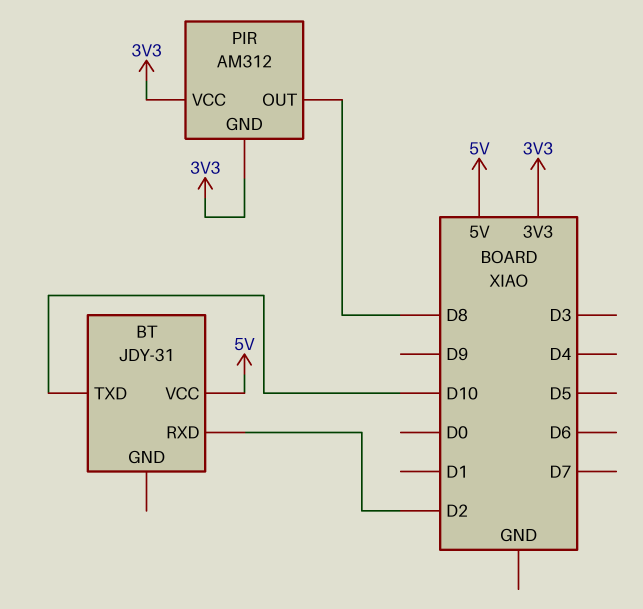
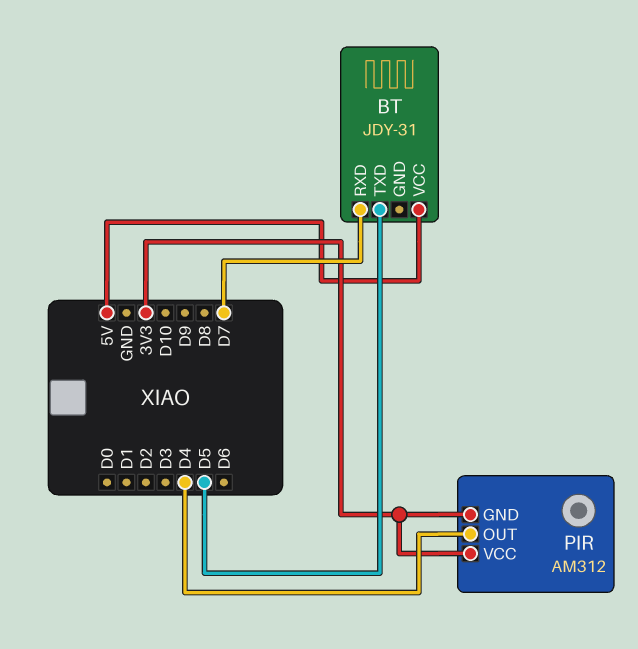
BT pin RXD: D2 -> D7
BT pin TXD: D10 -> D5
PIR pin OUT: D8 -> D4

